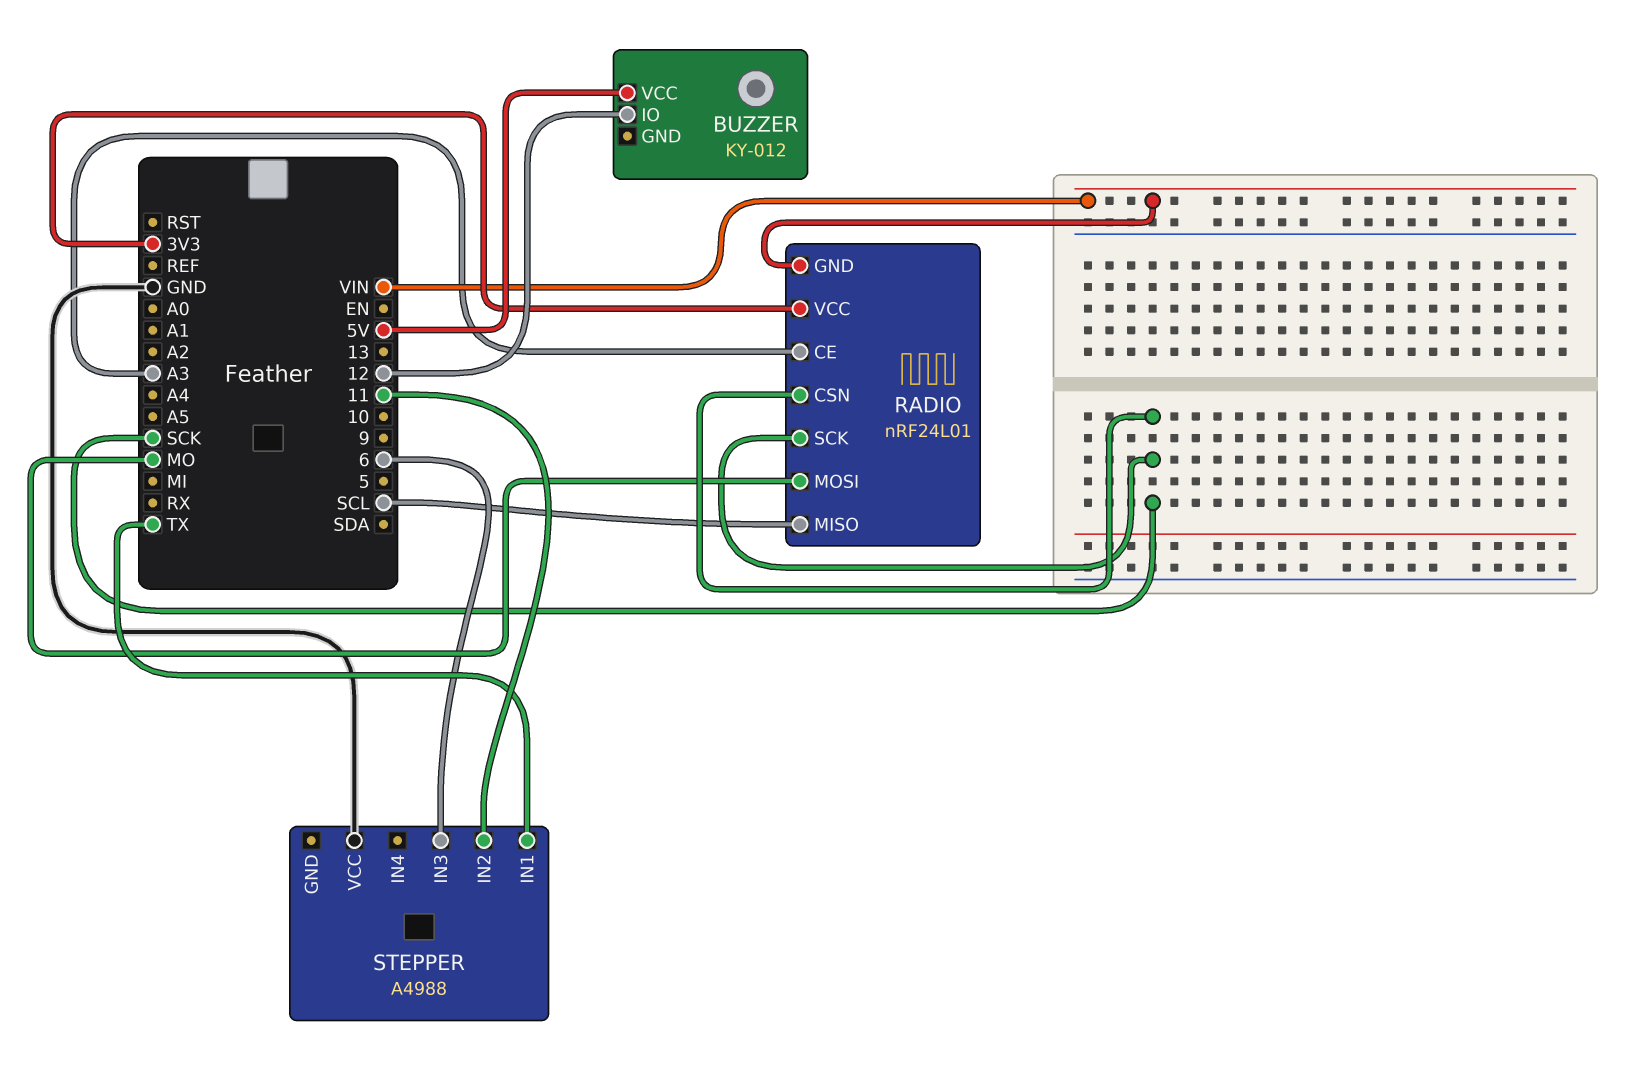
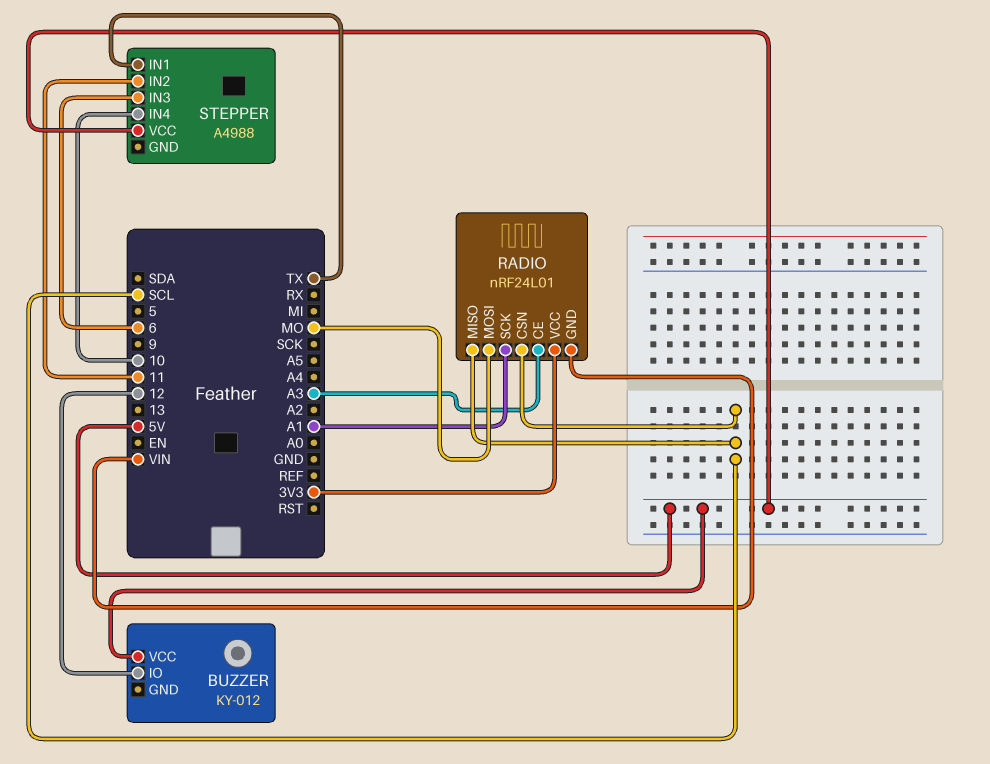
RADIO pin CSN: SCK -> SCL
RADIO pin SCK: SCK -> A1
STEPPER pin IN4: none -> 10
STEPPER pin VCC: GND -> 5V

